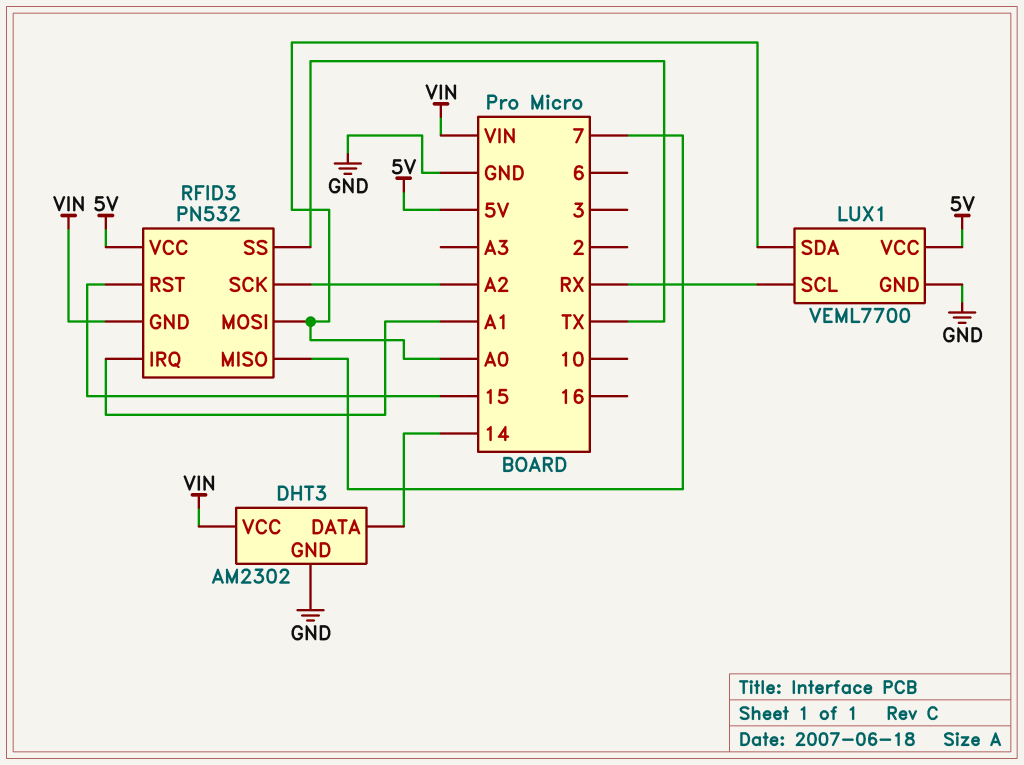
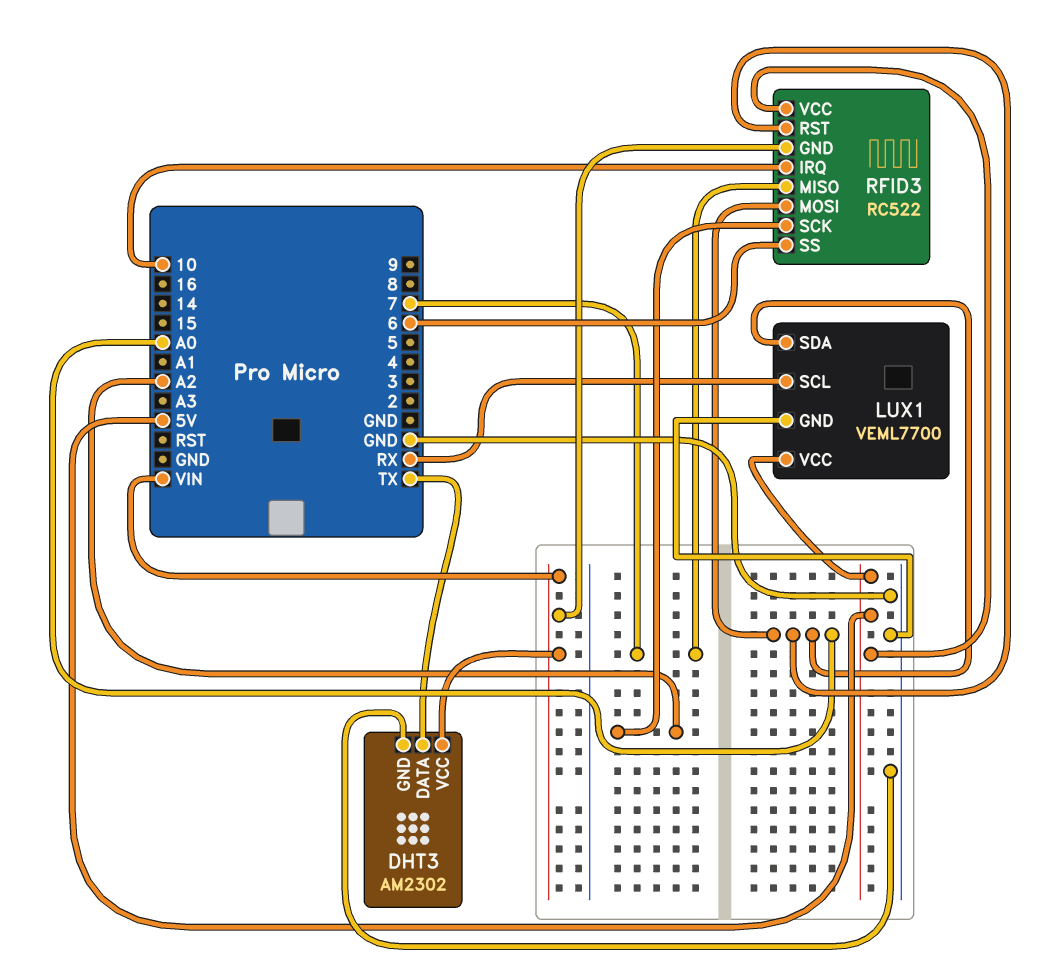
DHT3 pin DATA: 14 -> TX
RFID3: PN532 -> RC522
RFID3 pin IRQ: A1 -> 10
RFID3 pin RST: 15 -> A0
RFID3 pin SS: TX -> 6

